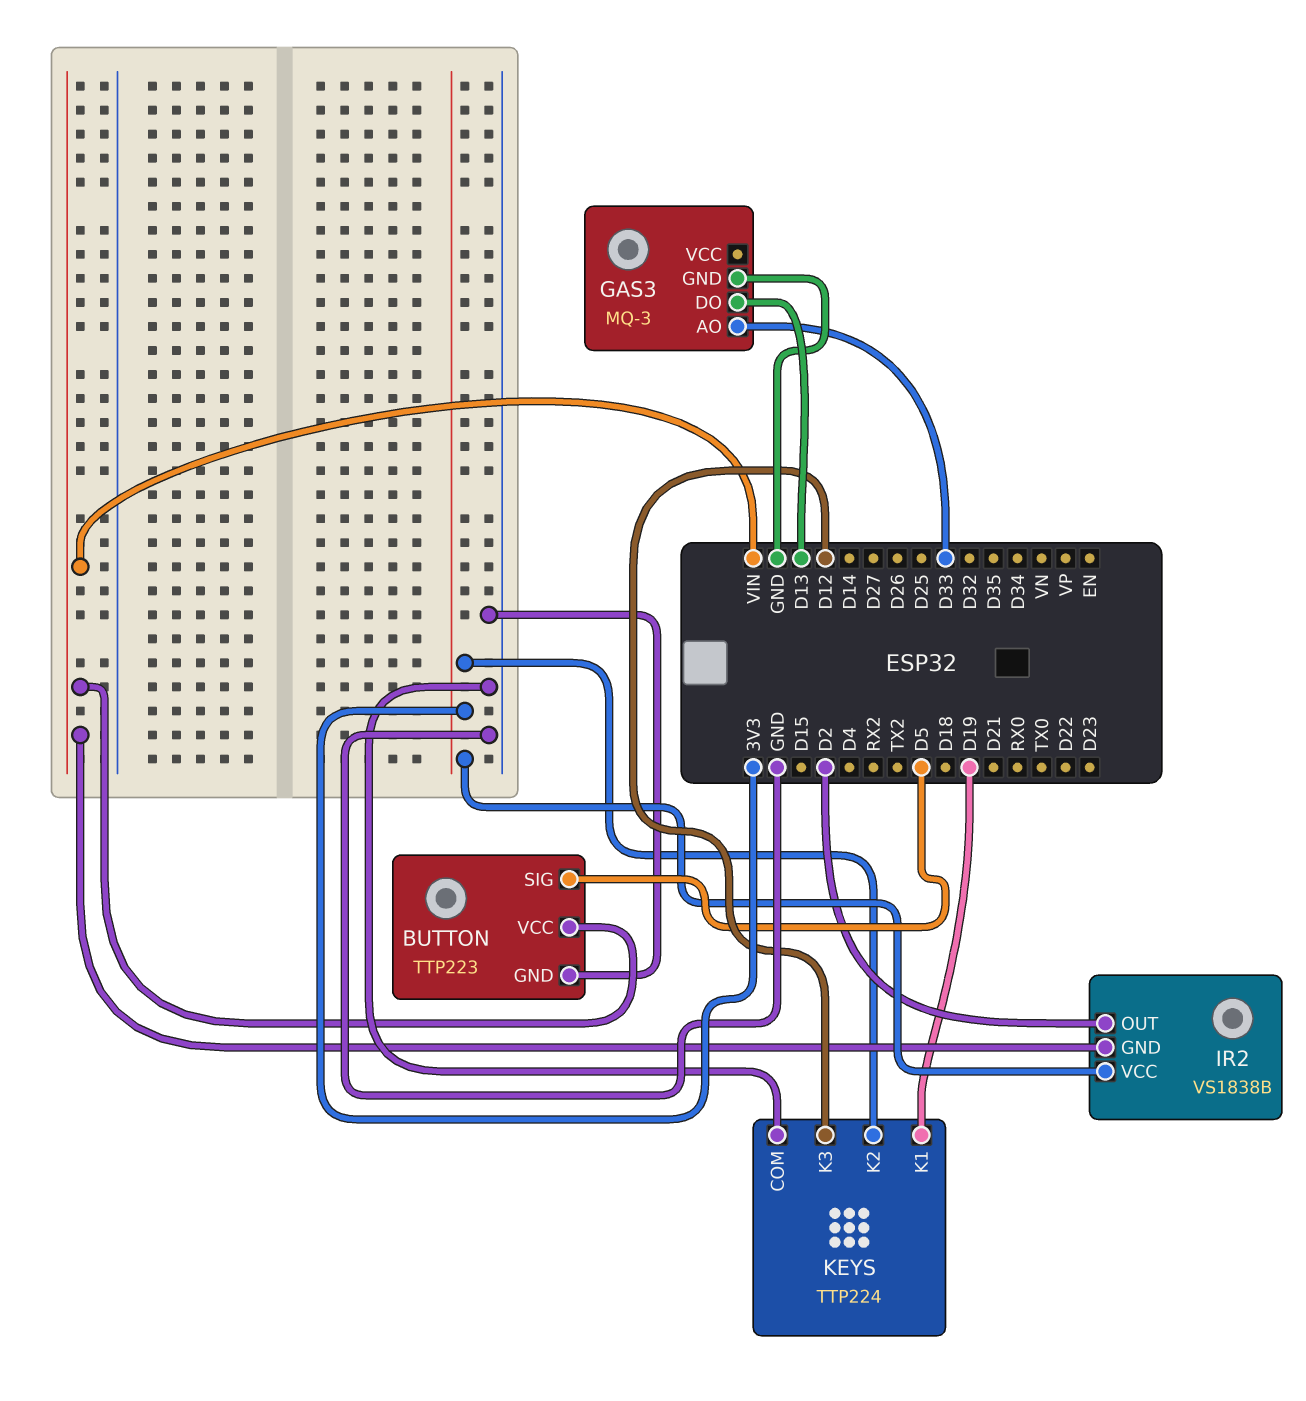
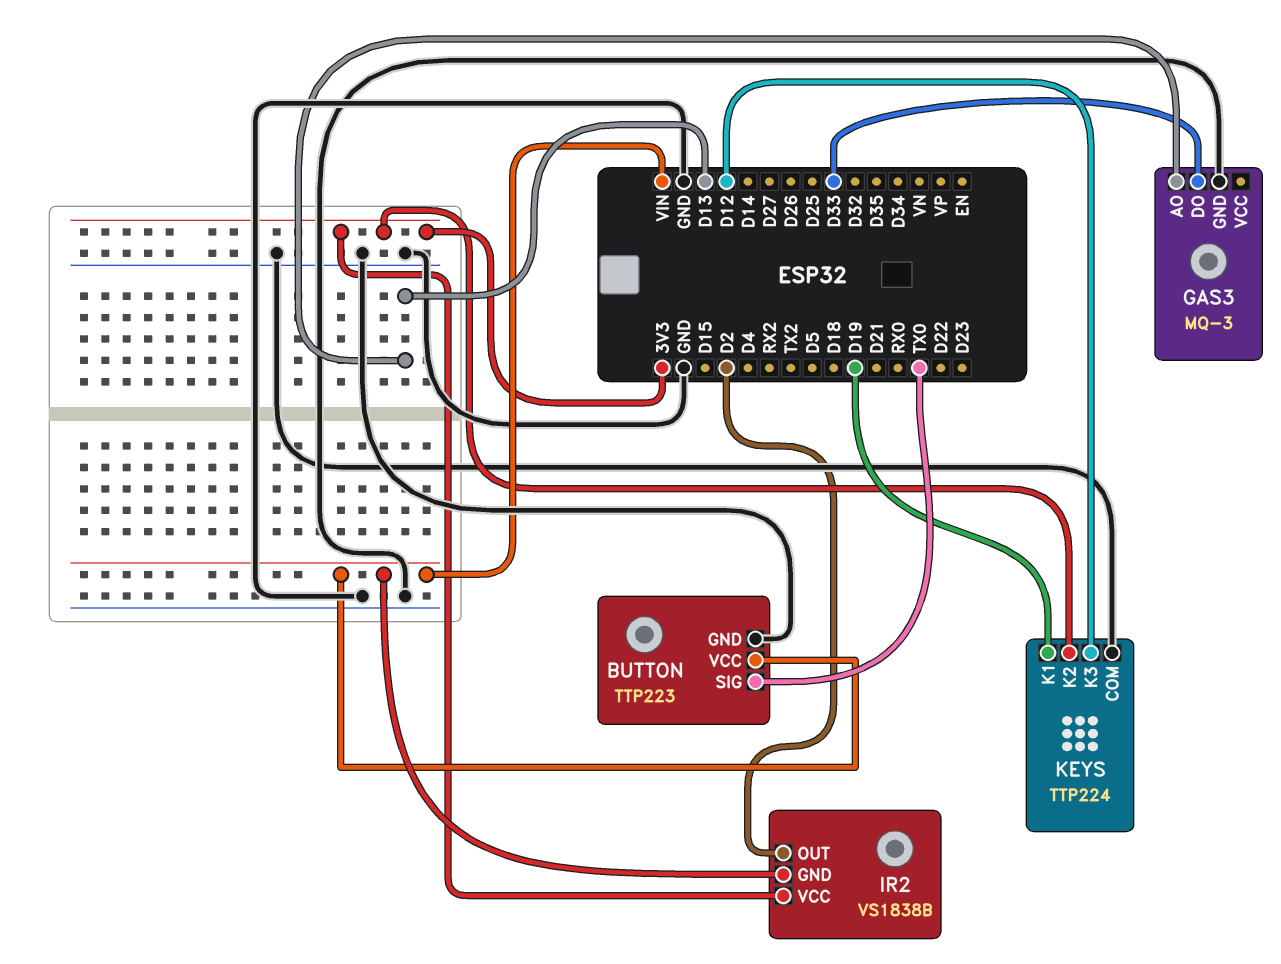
BUTTON pin SIG: D5 -> TX0
GAS3 pin AO: D33 -> D13
GAS3 pin DO: D13 -> D33

